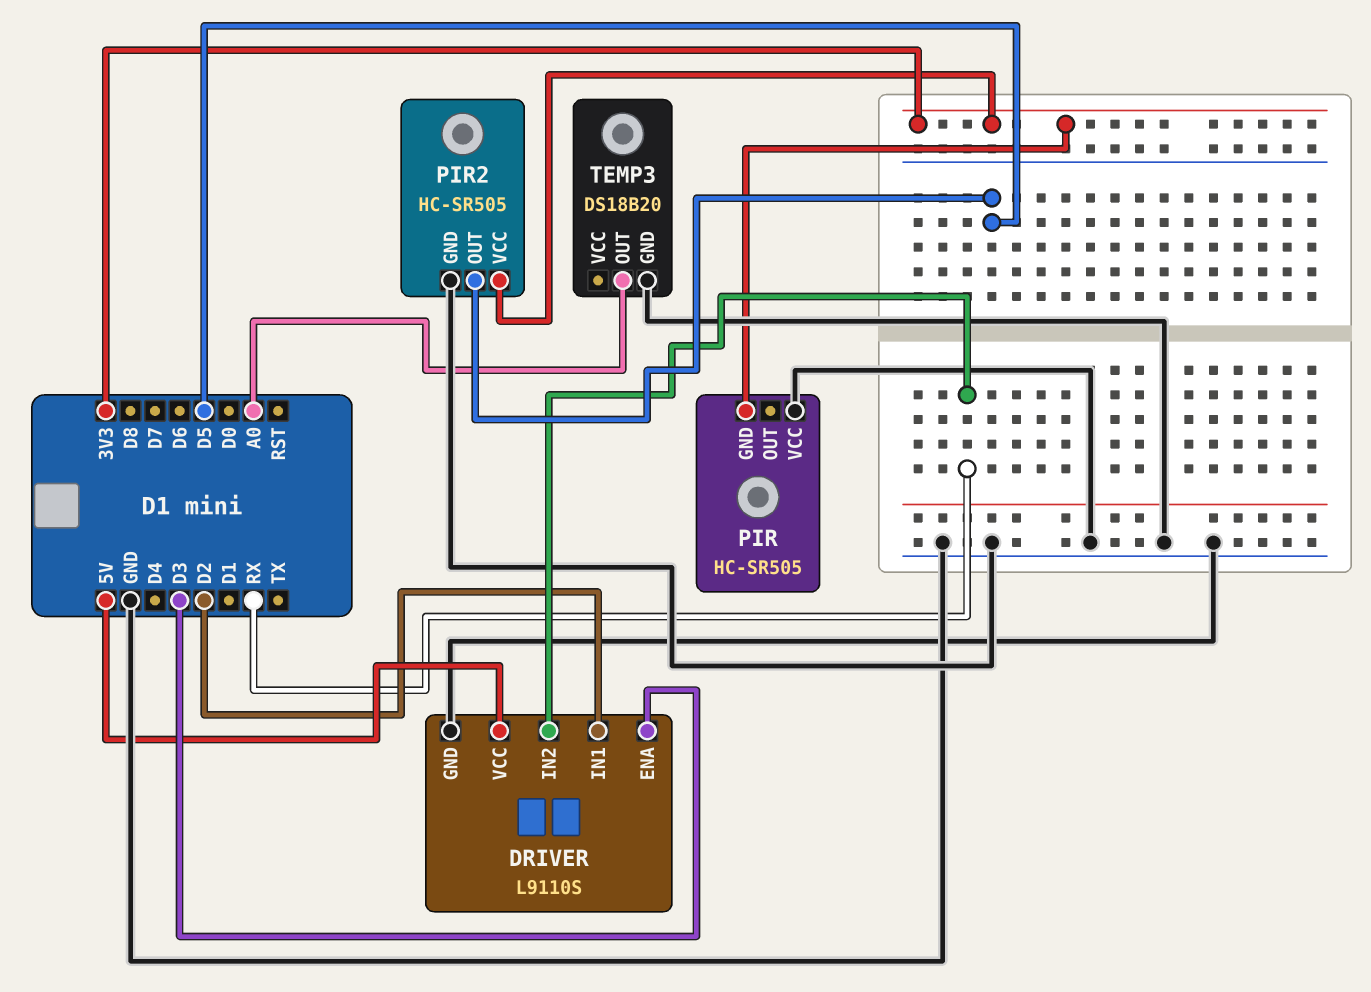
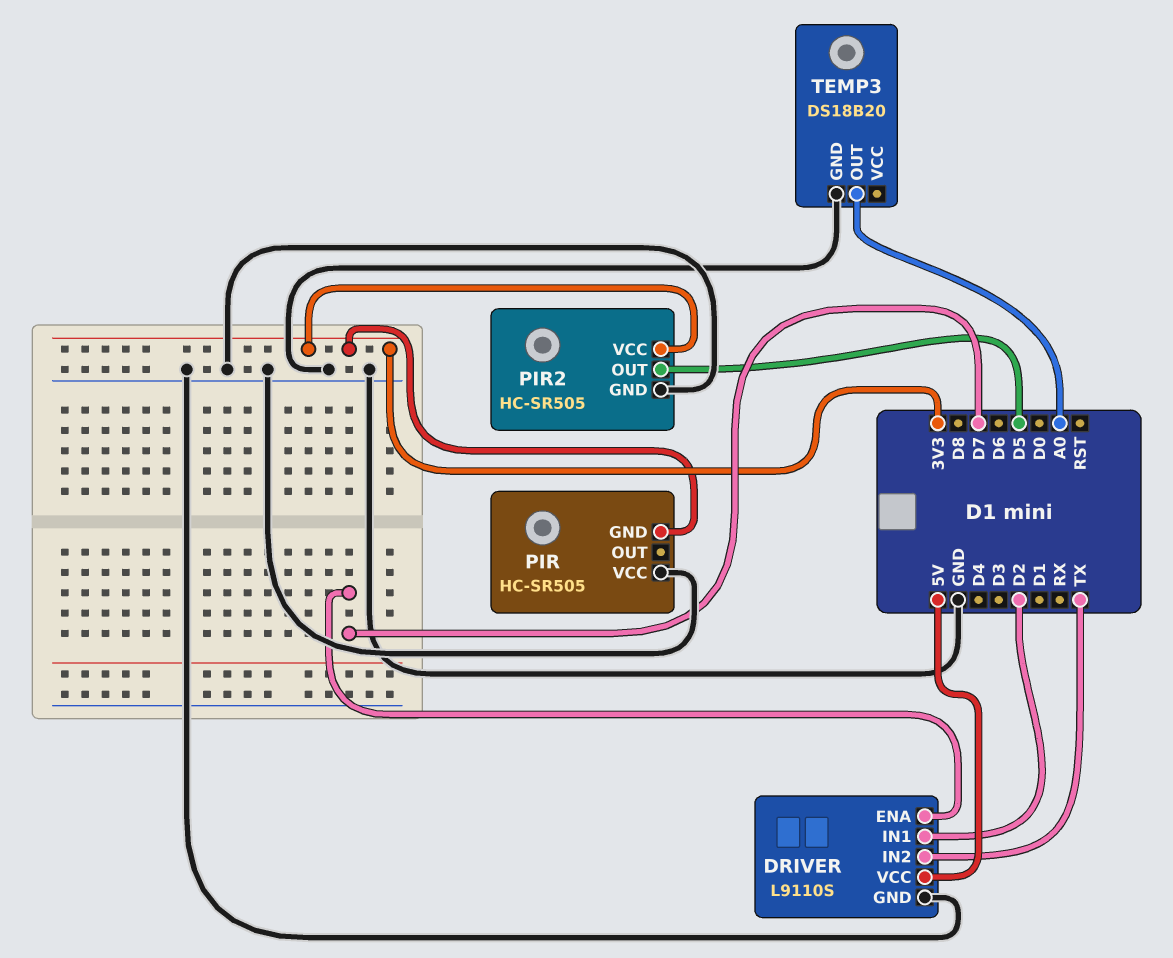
DRIVER pin ENA: D3 -> D7
DRIVER pin IN2: RX -> TX

